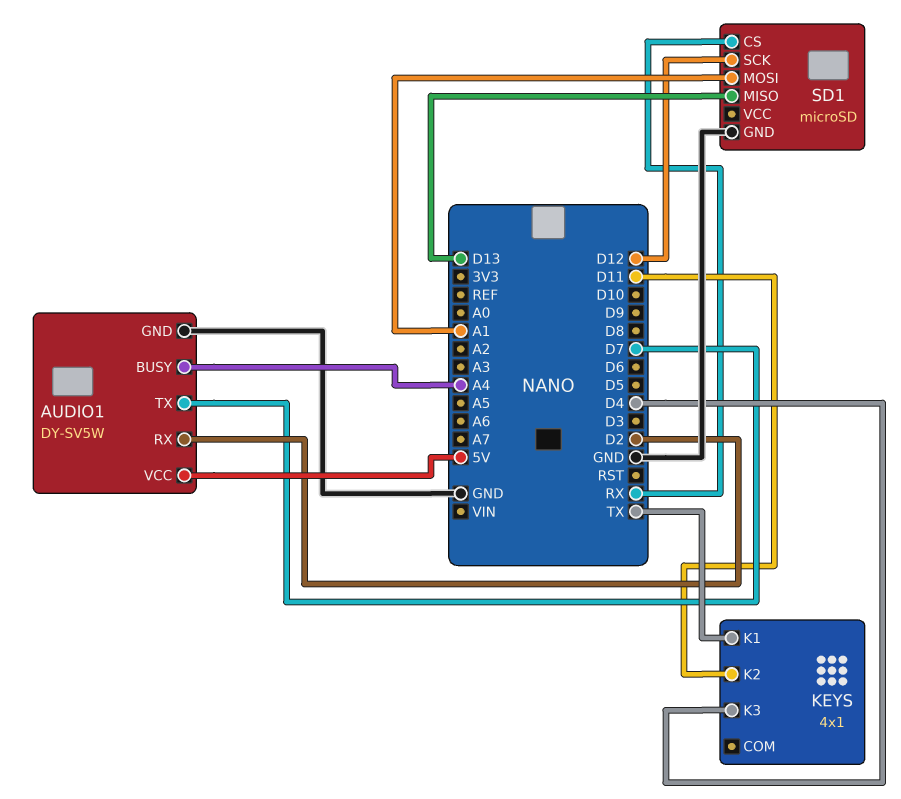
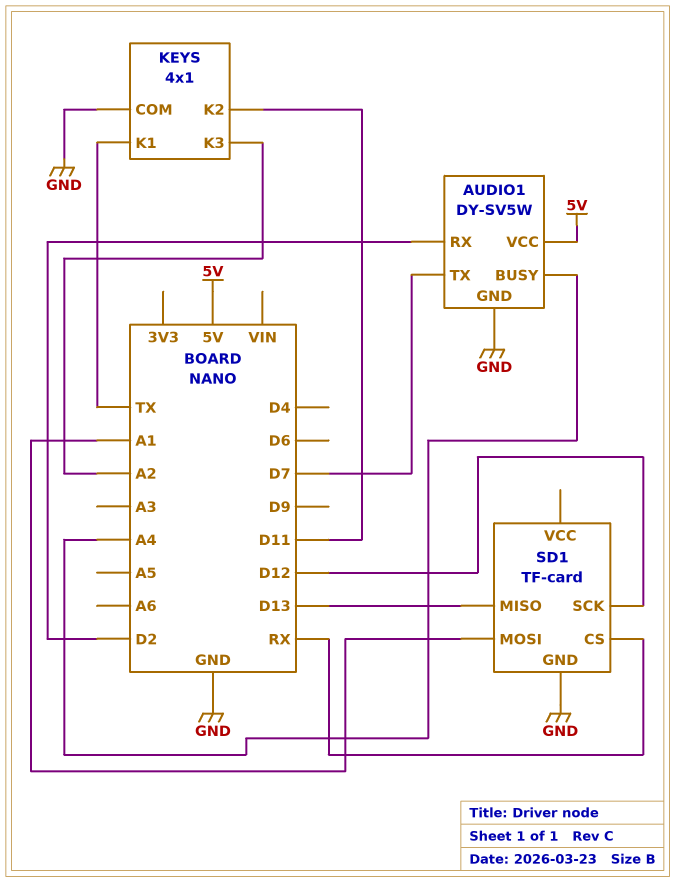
KEYS pin COM: none -> GND
KEYS pin K3: D4 -> A2
SD1: microSD -> TF-card

